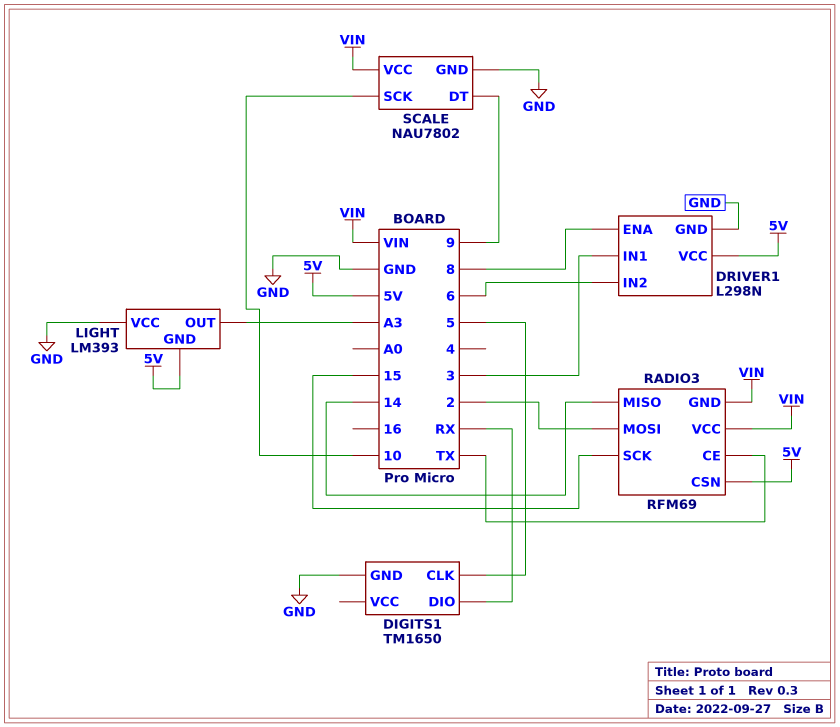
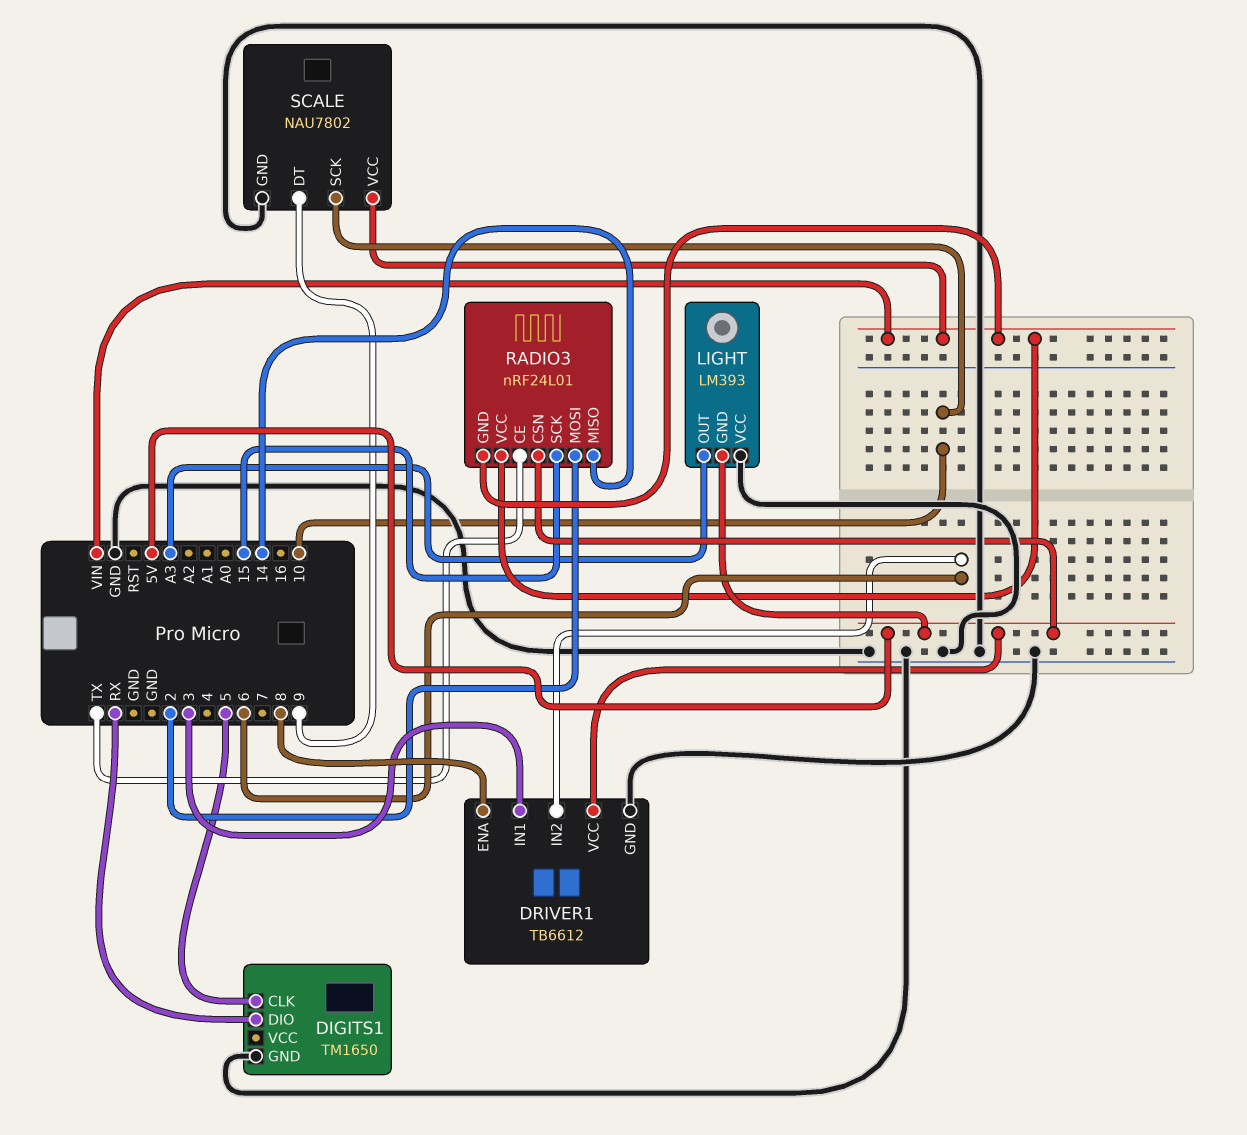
DRIVER1: L298N -> TB6612
RADIO3: RFM69 -> nRF24L01

